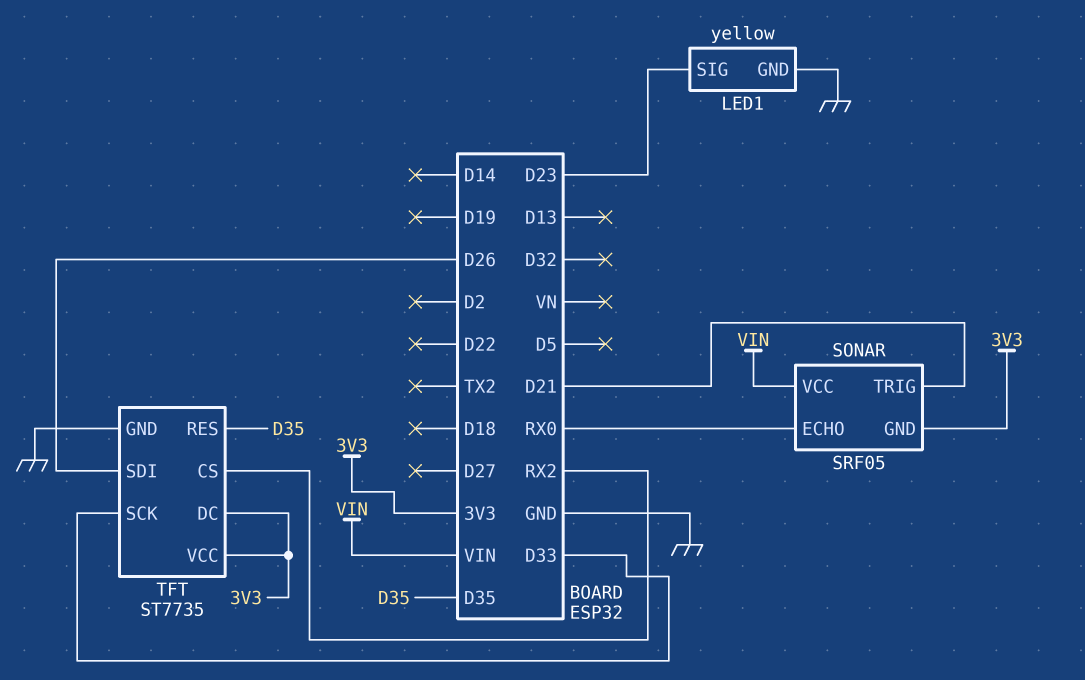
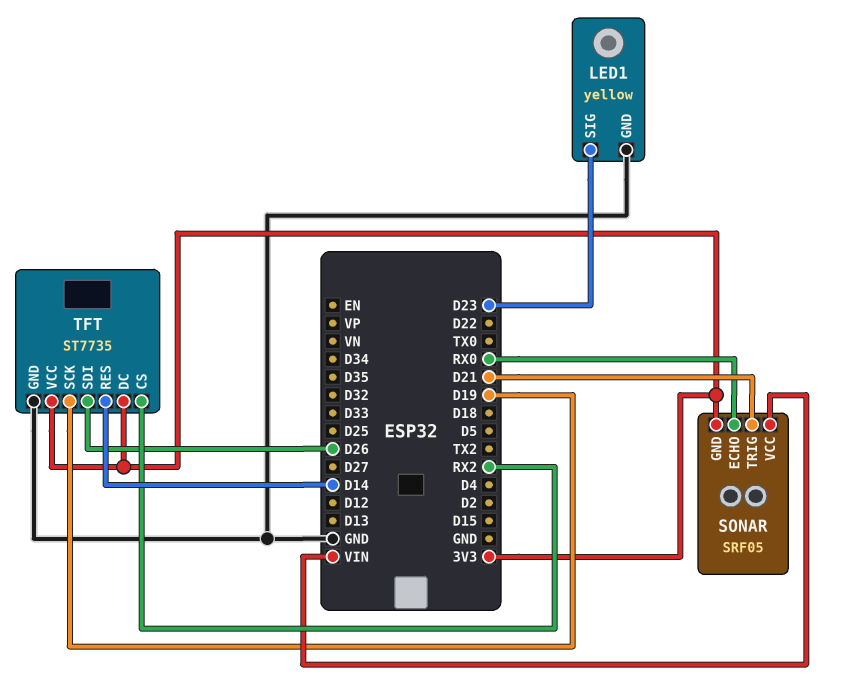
TFT pin RES: D35 -> D14
TFT pin SCK: D33 -> D19

